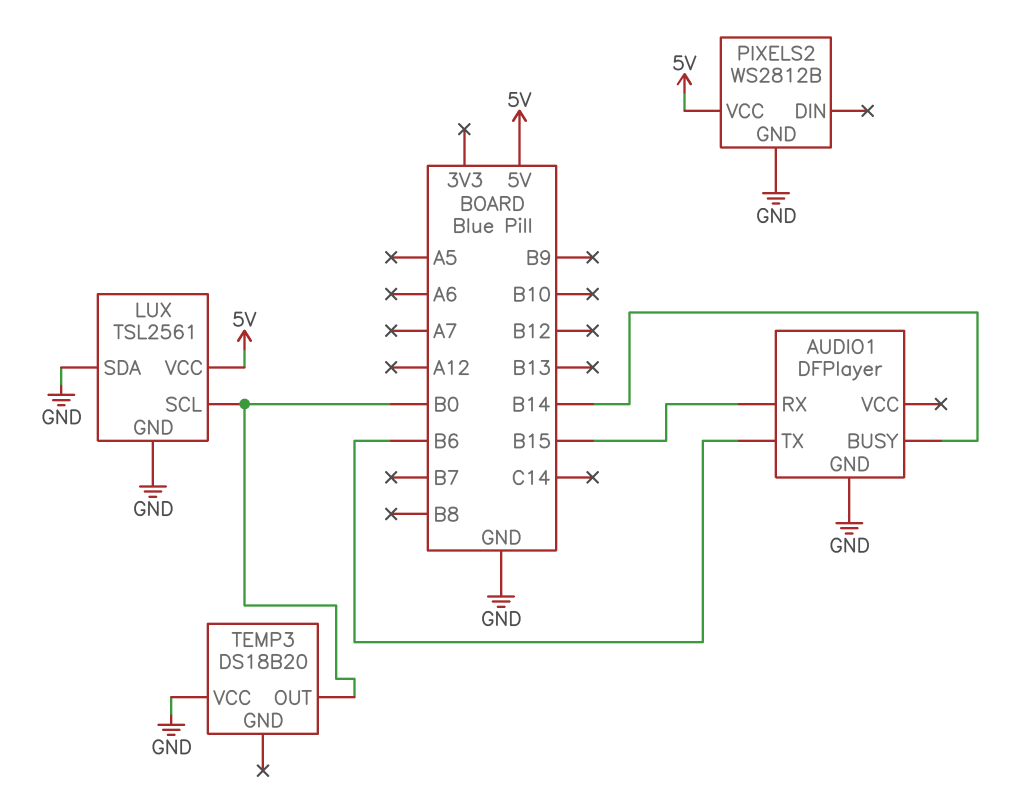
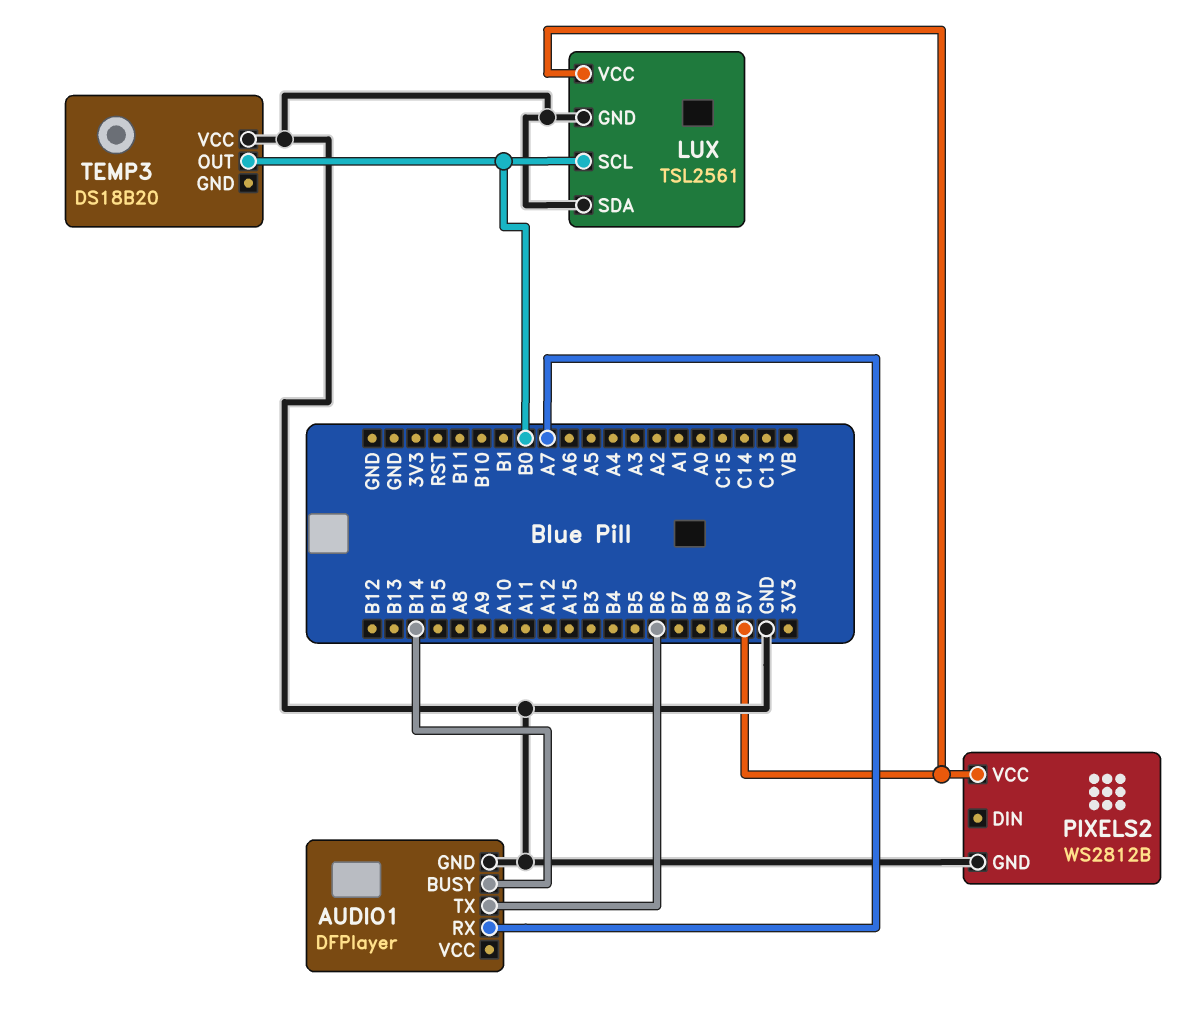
AUDIO1 pin RX: B15 -> A7

